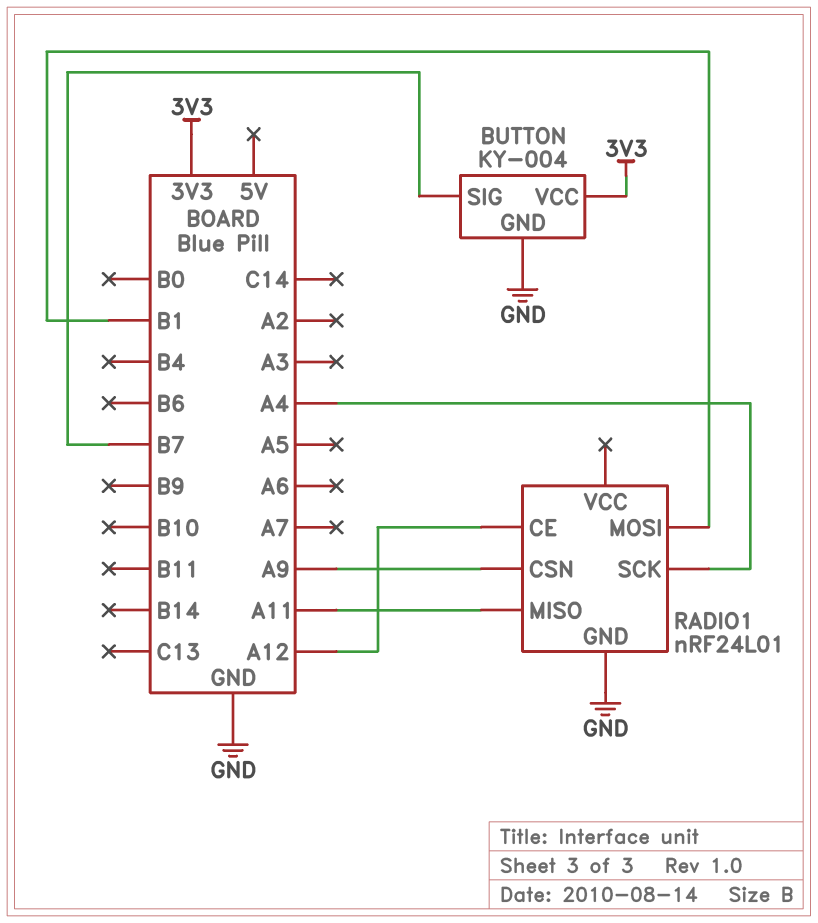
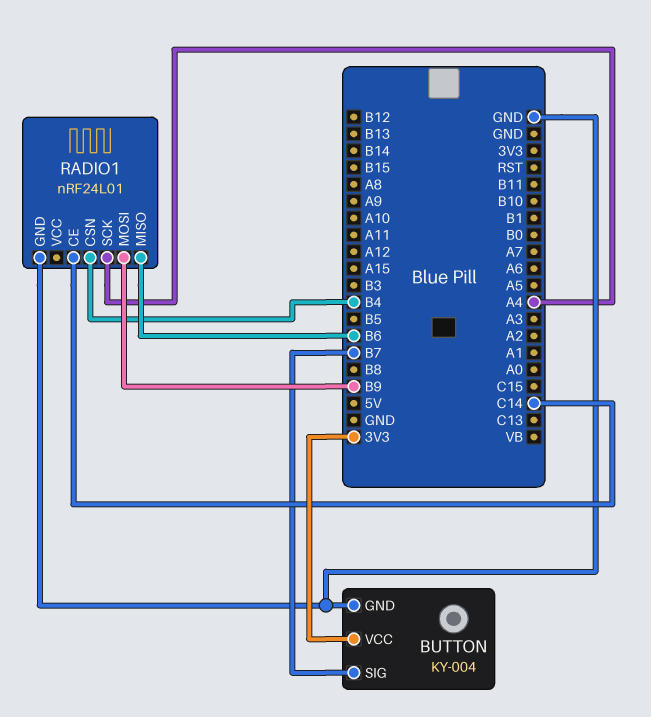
RADIO1 pin CE: A12 -> C14
RADIO1 pin CSN: A9 -> B4
RADIO1 pin MISO: A11 -> B6
RADIO1 pin MOSI: B1 -> B9

